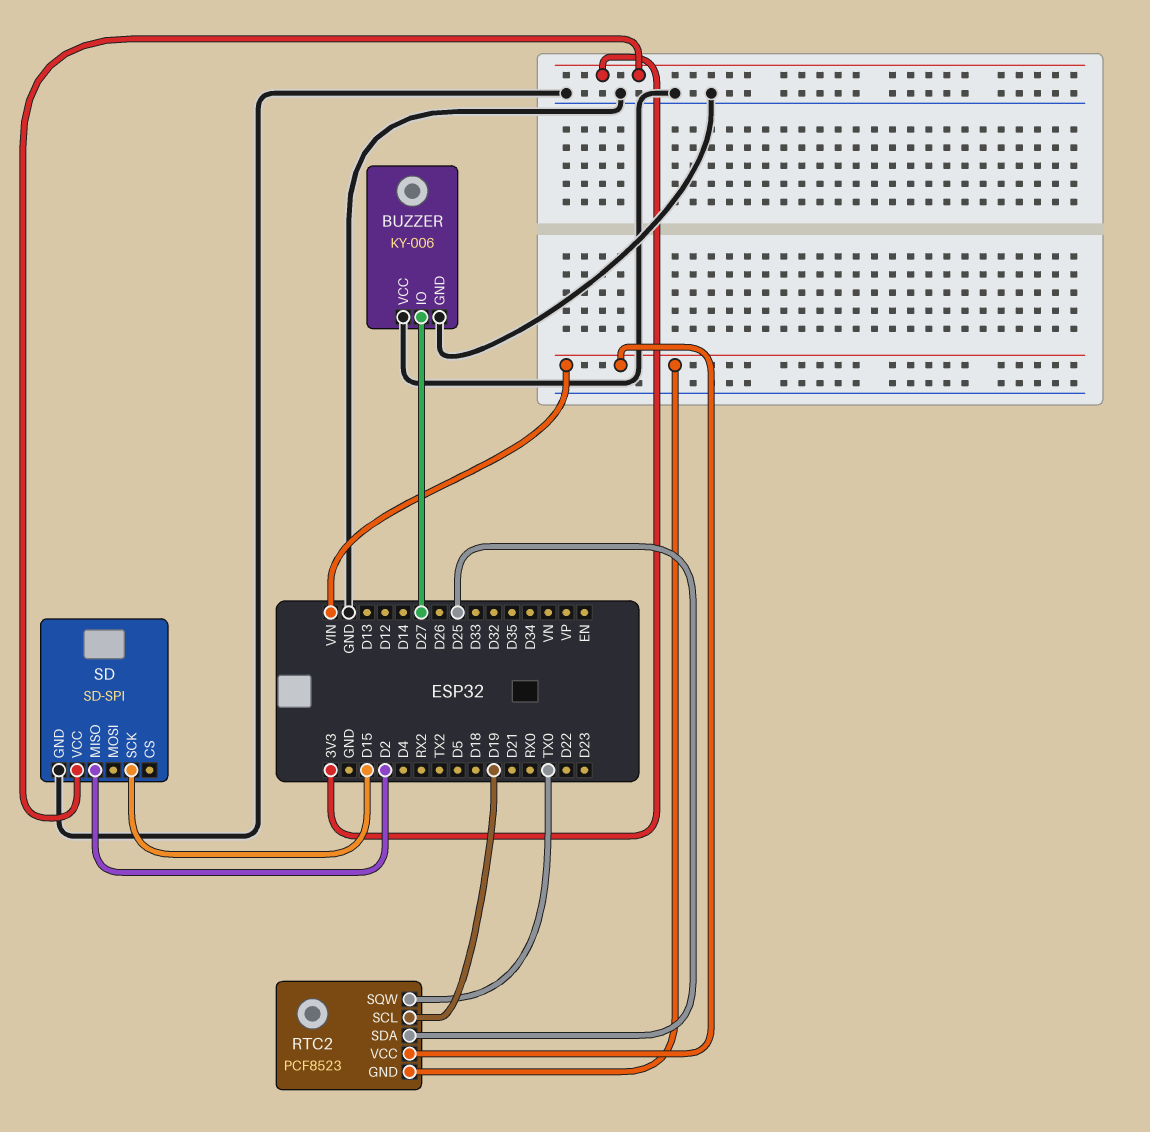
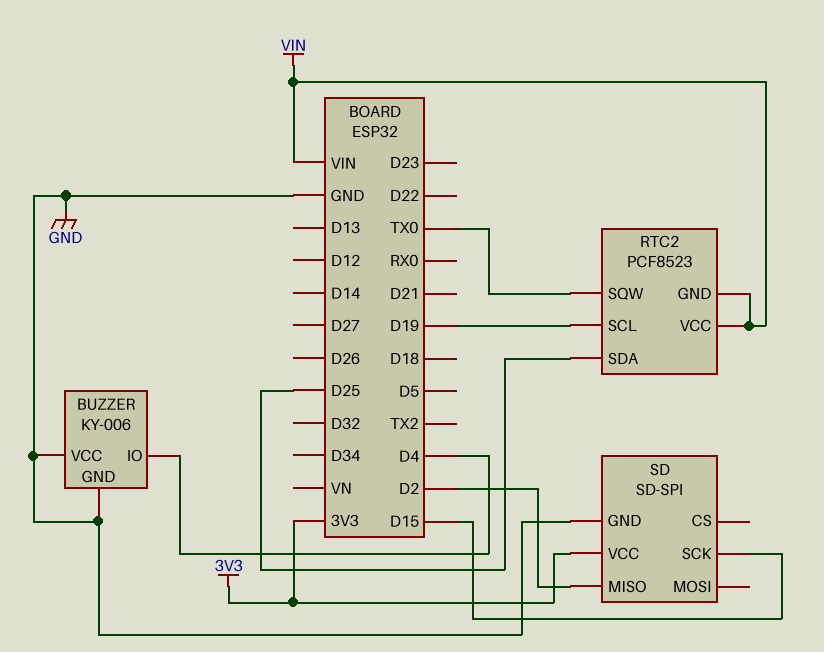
BUZZER pin IO: D27 -> D4

